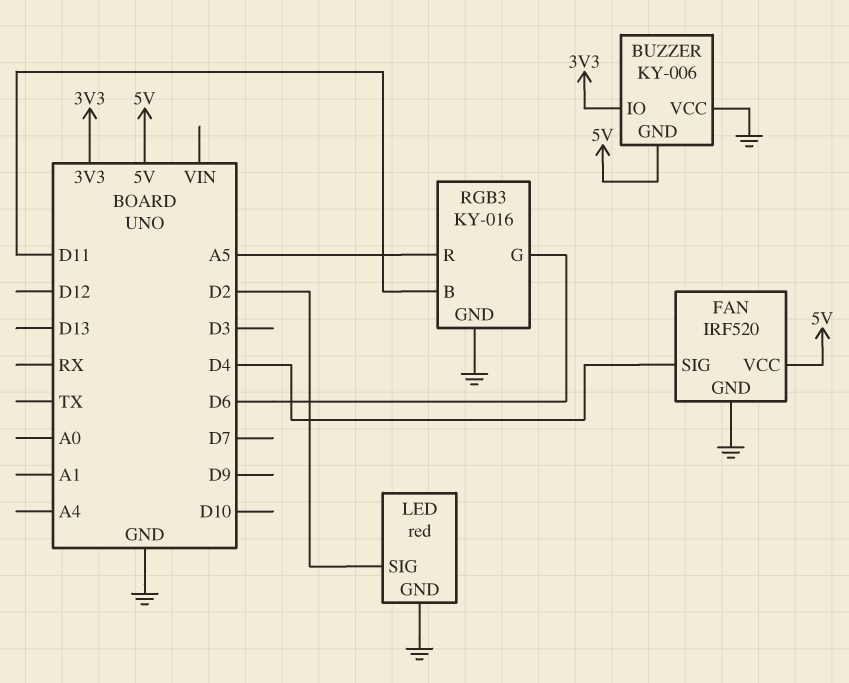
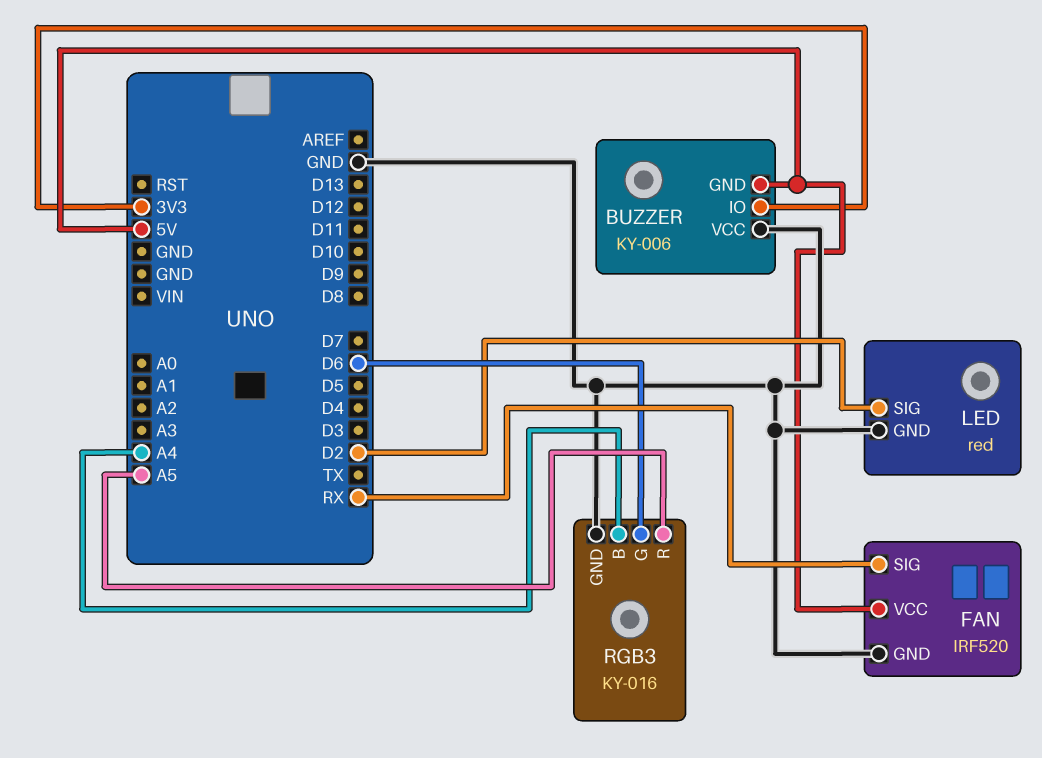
FAN pin SIG: D4 -> RX
RGB3 pin B: D11 -> A4

